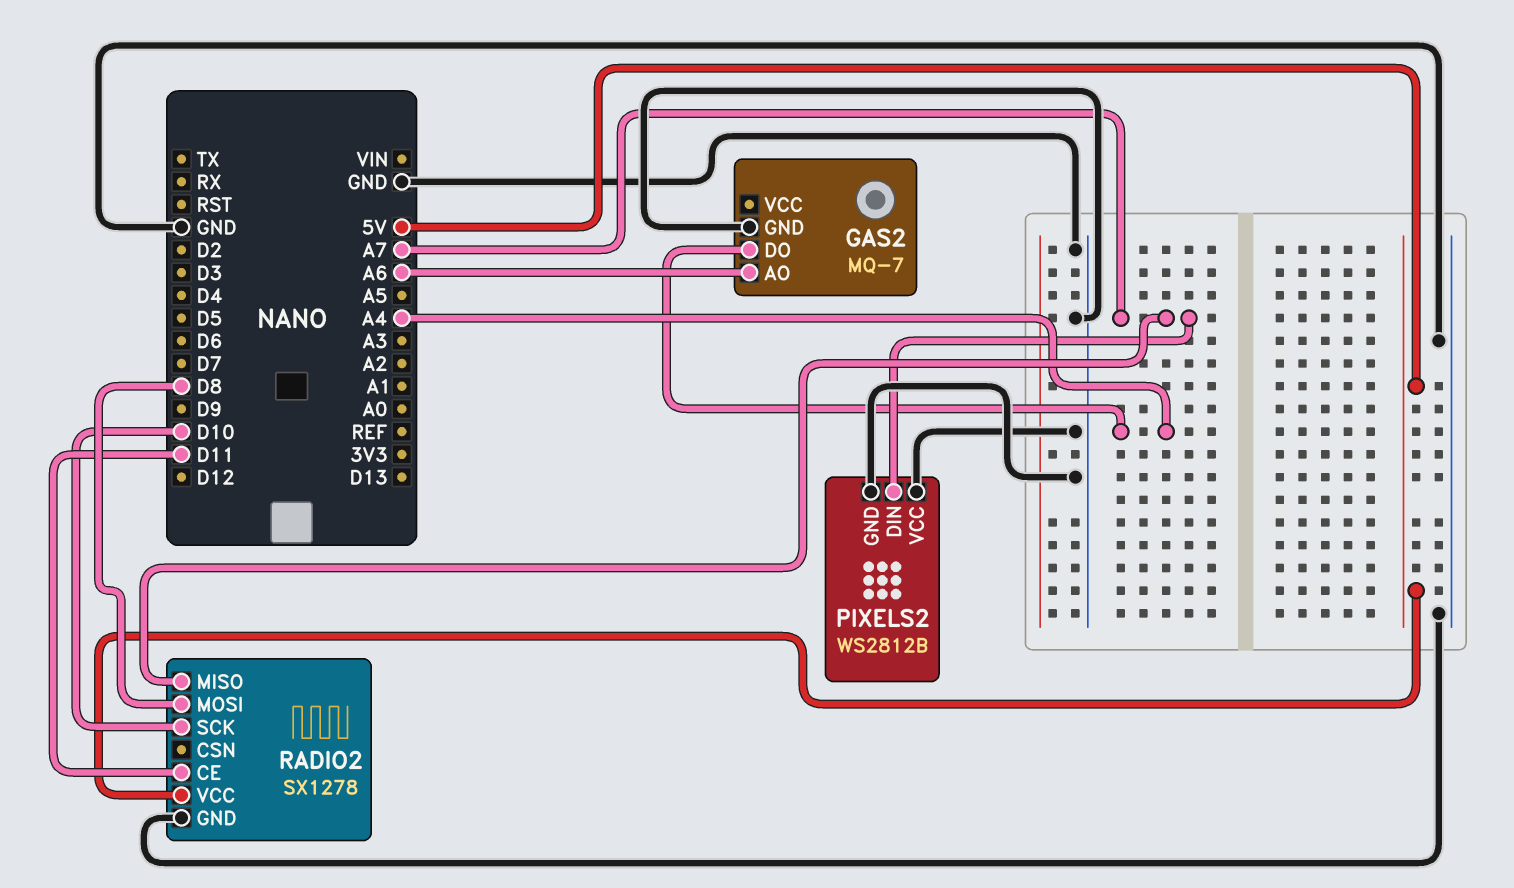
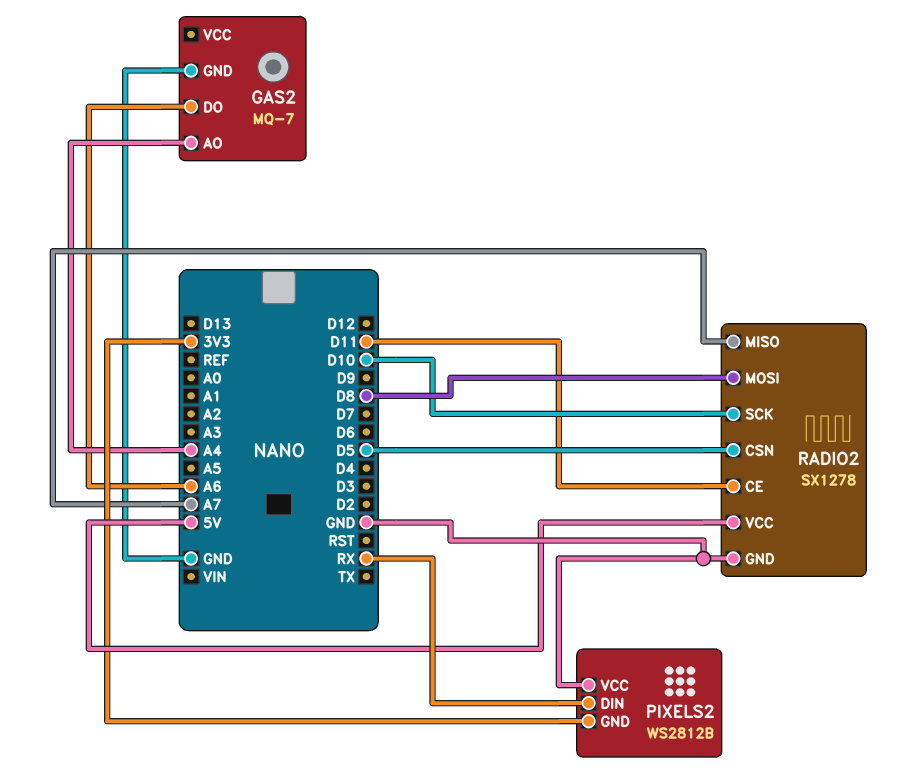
GAS2 pin AO: A6 -> A4
GAS2 pin DO: A4 -> A6
PIXELS2 pin DIN: A7 -> RX
PIXELS2 pin GND: GND -> 3V3
RADIO2 pin CSN: none -> D5

